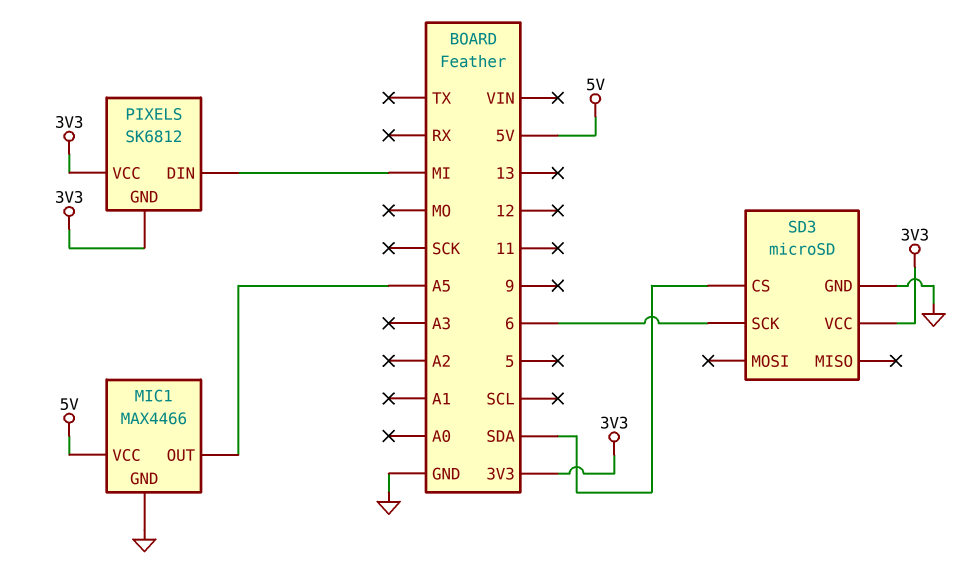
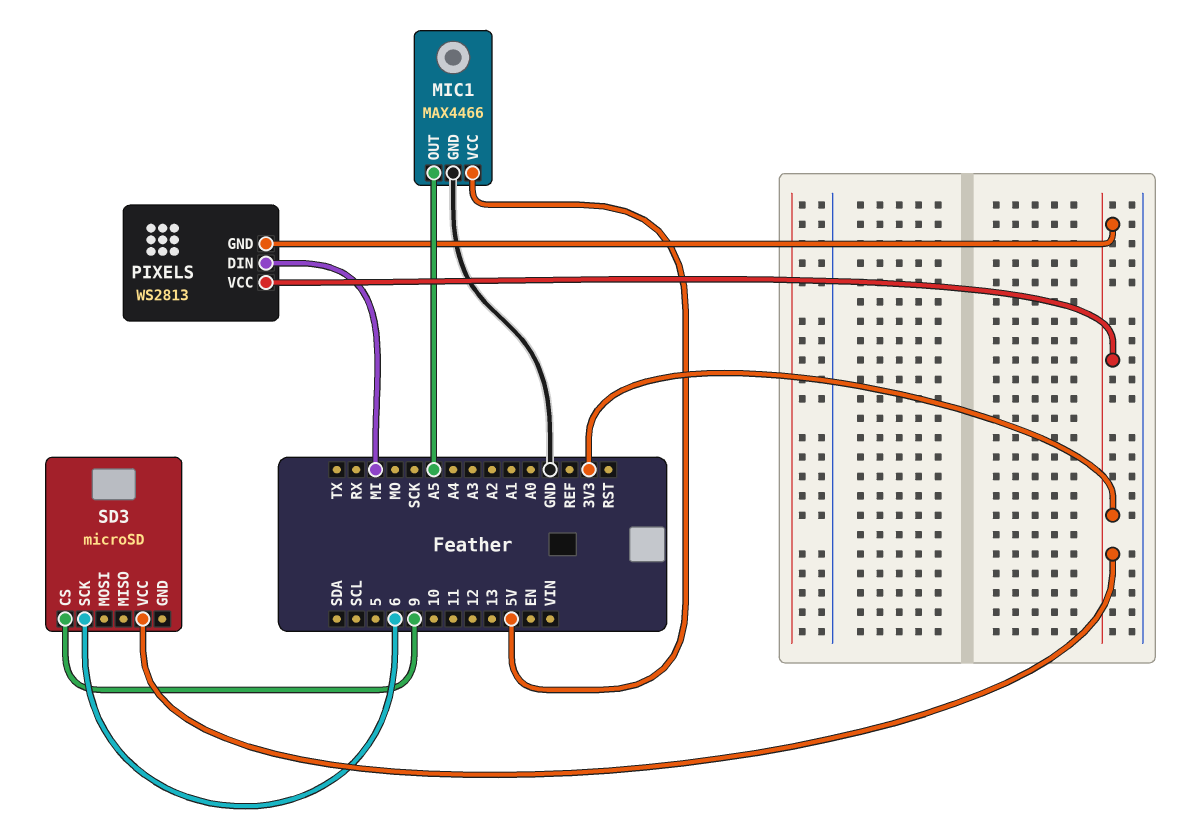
PIXELS: SK6812 -> WS2813
SD3 pin CS: SDA -> 9
SD3 pin GND: GND -> none

